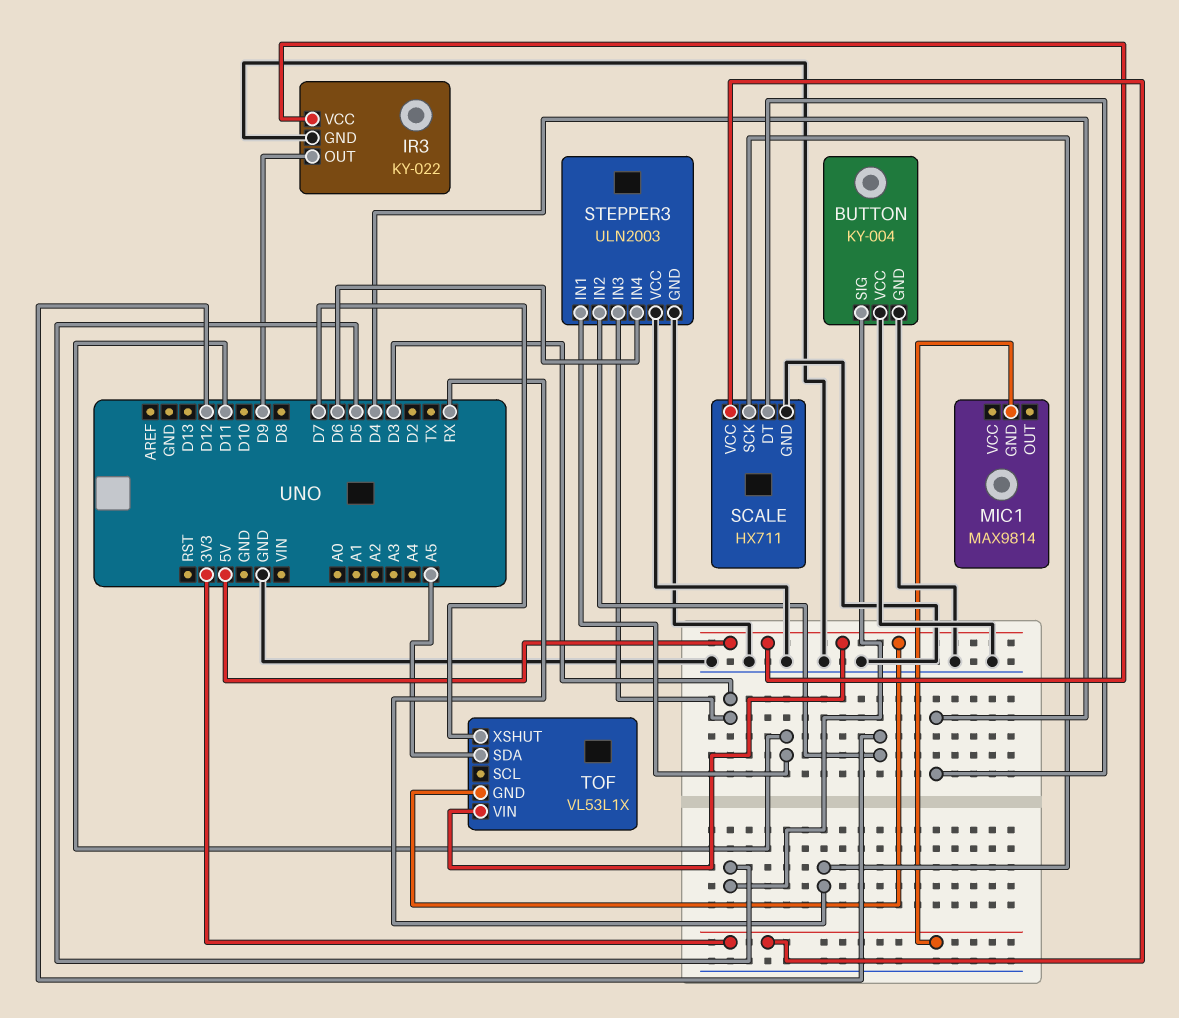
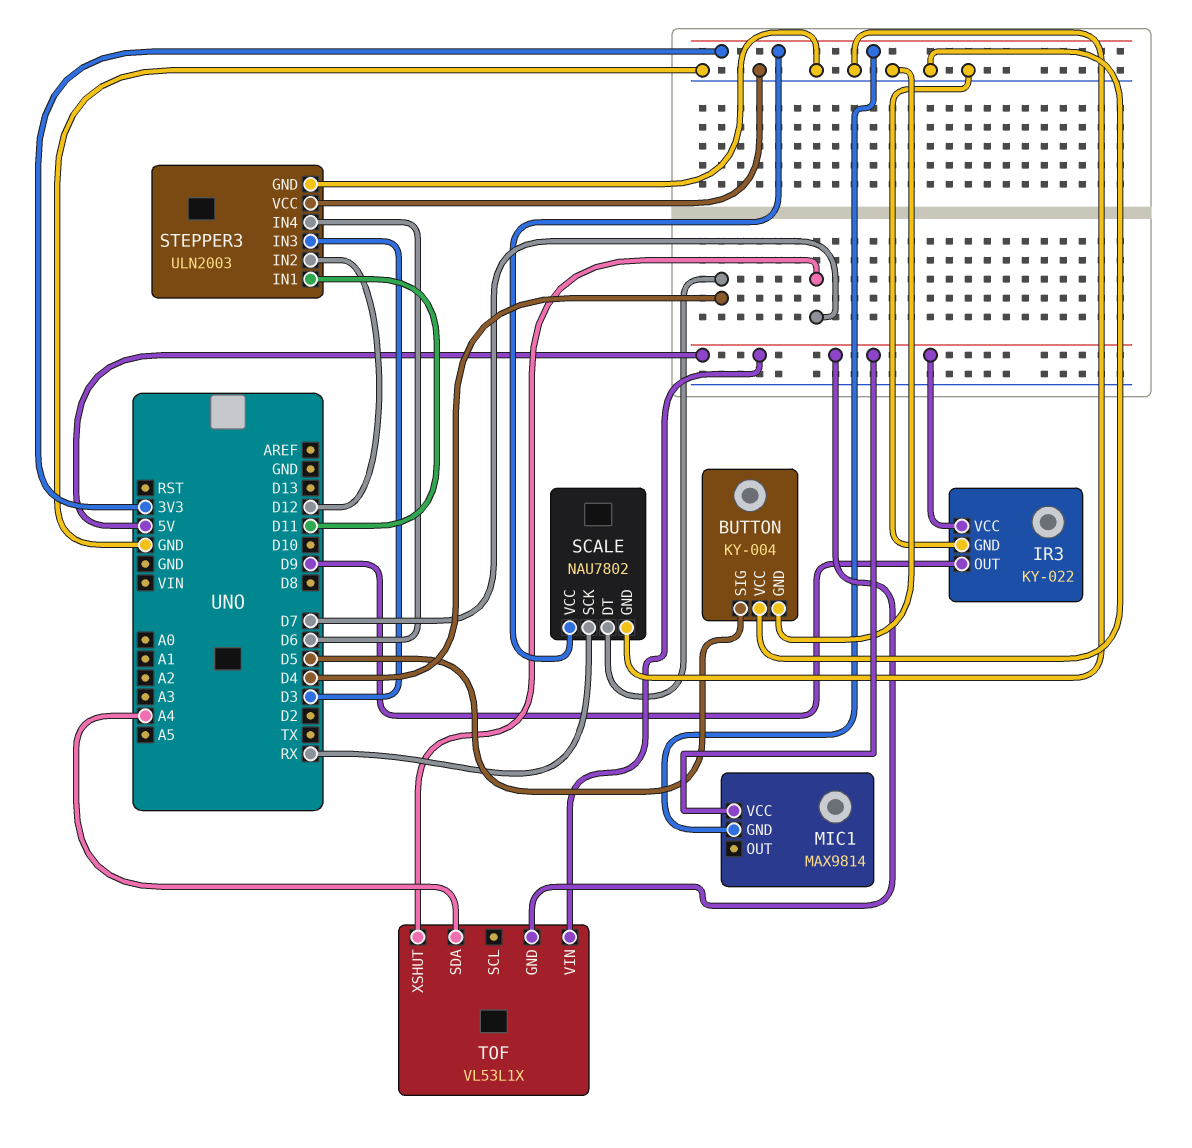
MIC1 pin VCC: none -> 5V
SCALE: HX711 -> NAU7802
TOF pin SDA: A5 -> A4

